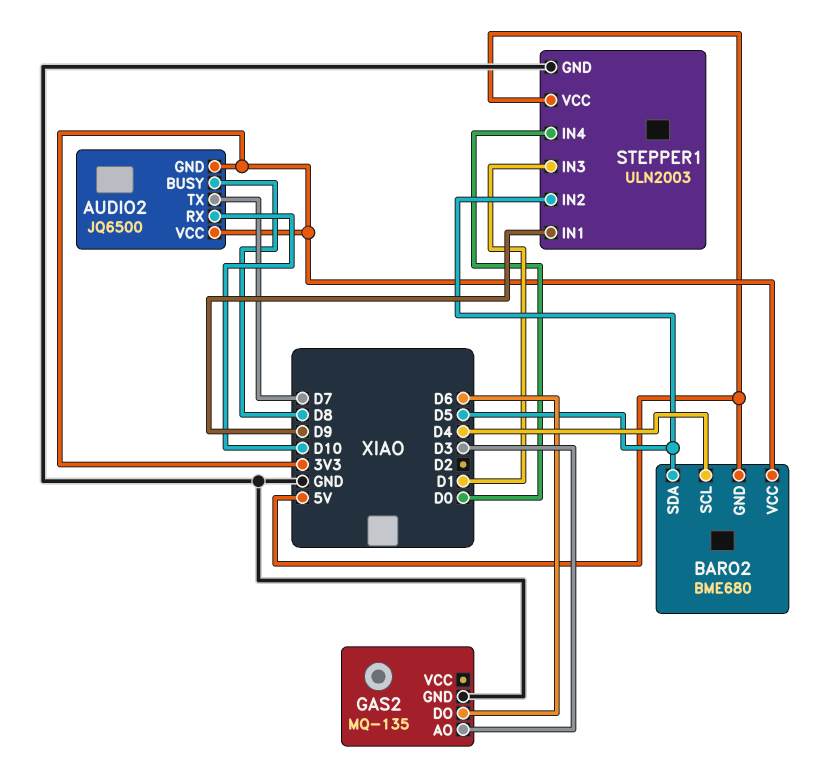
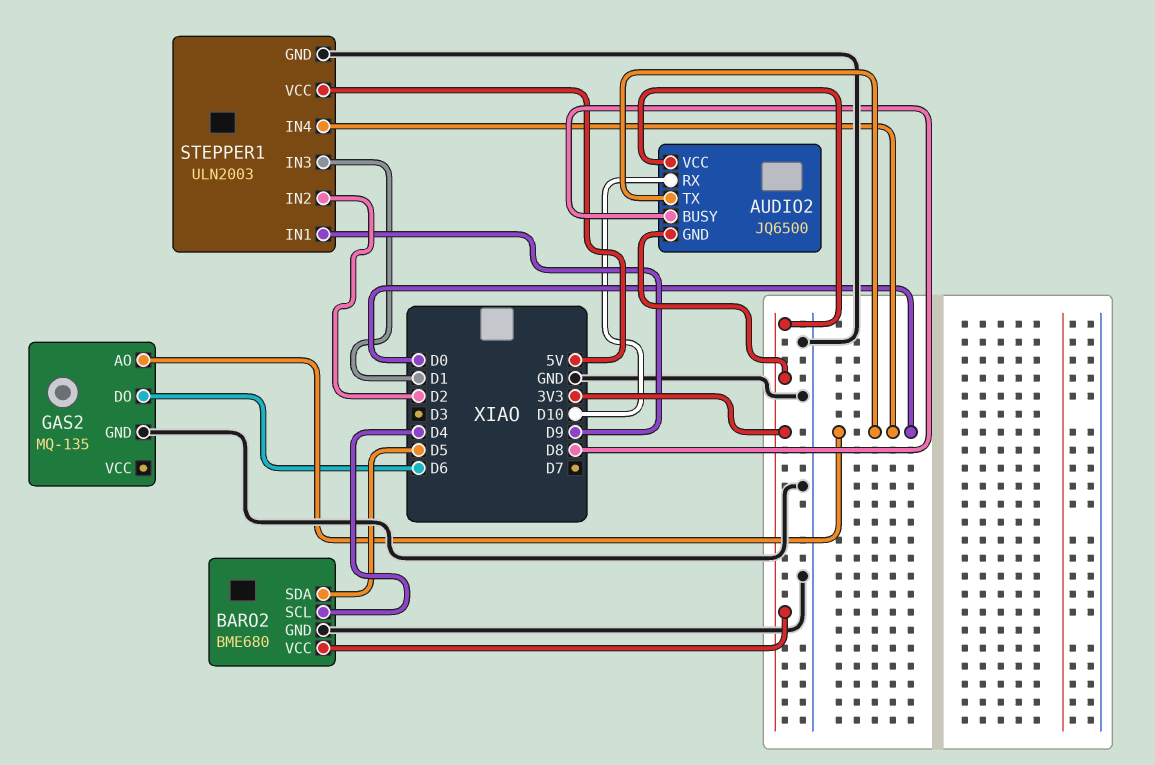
AUDIO2 pin TX: D7 -> D0
BARO2 pin GND: 5V -> GND
GAS2 pin AO: D3 -> D0
STEPPER1 pin IN2: D5 -> D2

